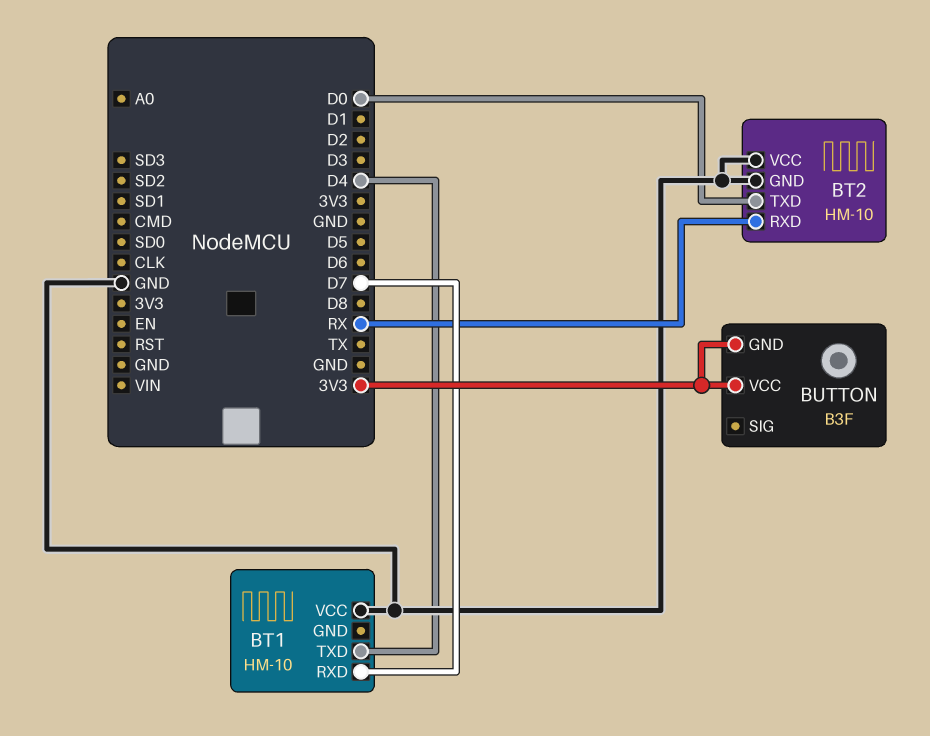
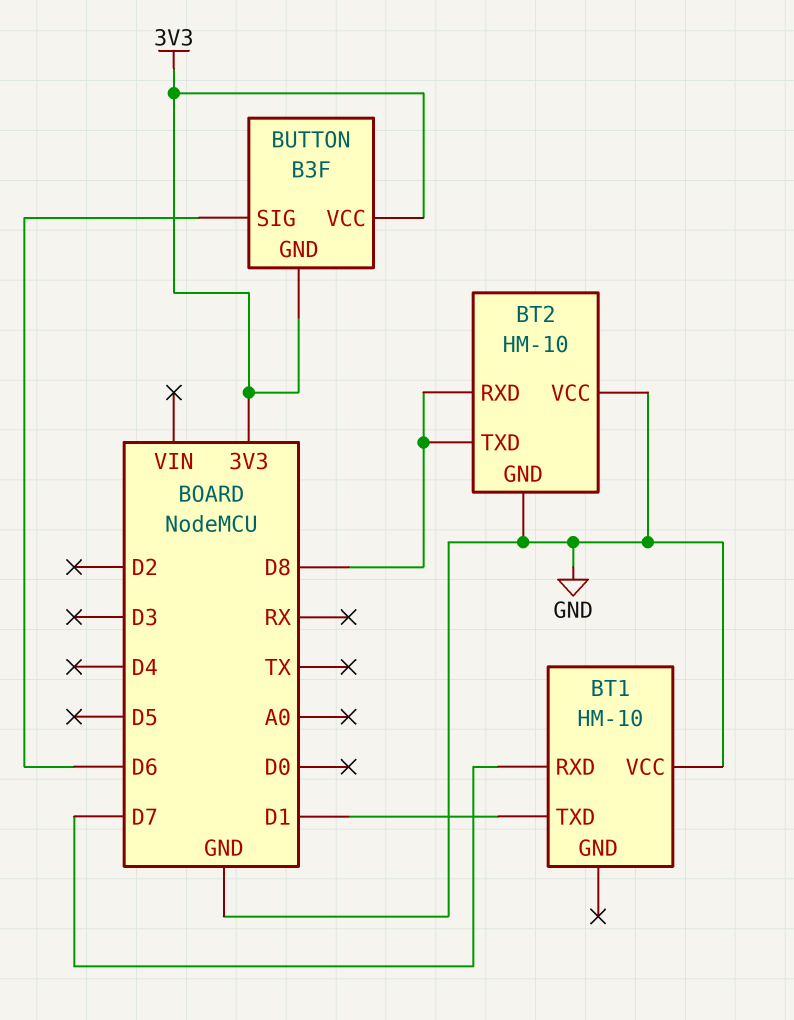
BT1 pin TXD: D4 -> D1
BT2 pin RXD: RX -> D8
BT2 pin TXD: D0 -> D8
BUTTON pin SIG: none -> D6

